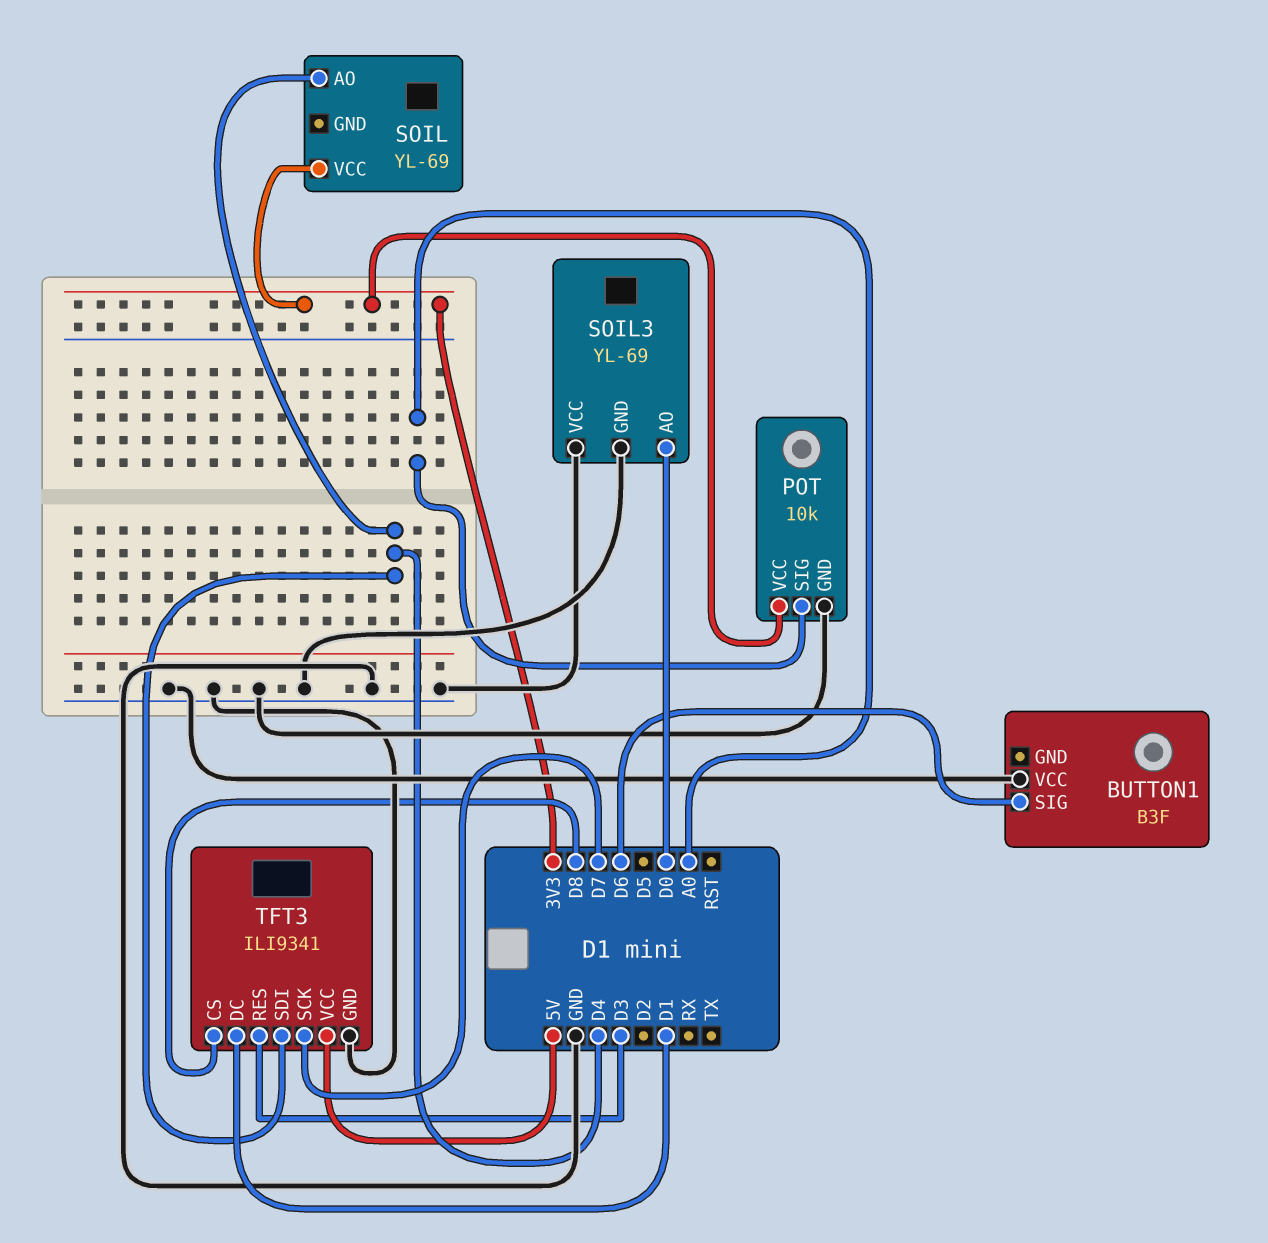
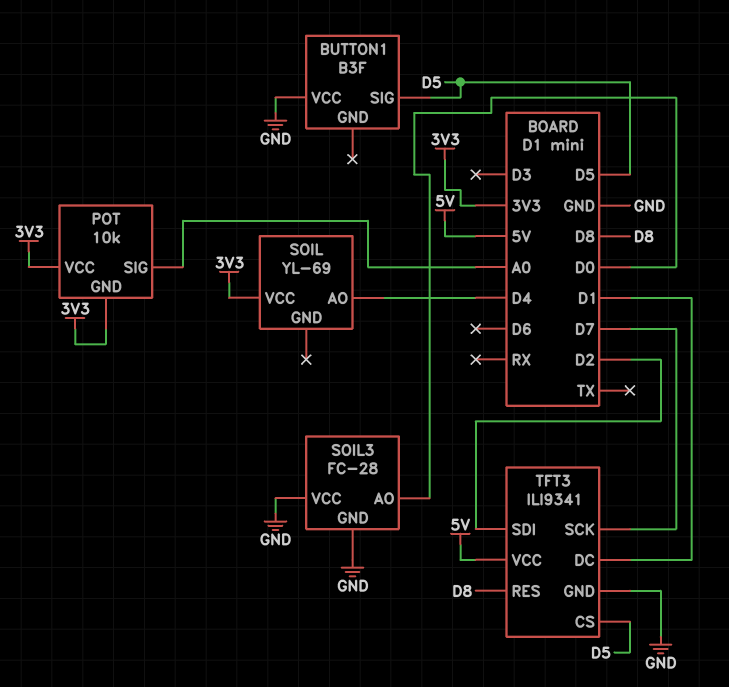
BUTTON1 pin SIG: D6 -> D5
POT pin GND: GND -> 3V3
SOIL3: YL-69 -> FC-28
TFT3 pin CS: D8 -> D5
TFT3 pin RES: D3 -> D8
TFT3 pin SDI: D4 -> D2

